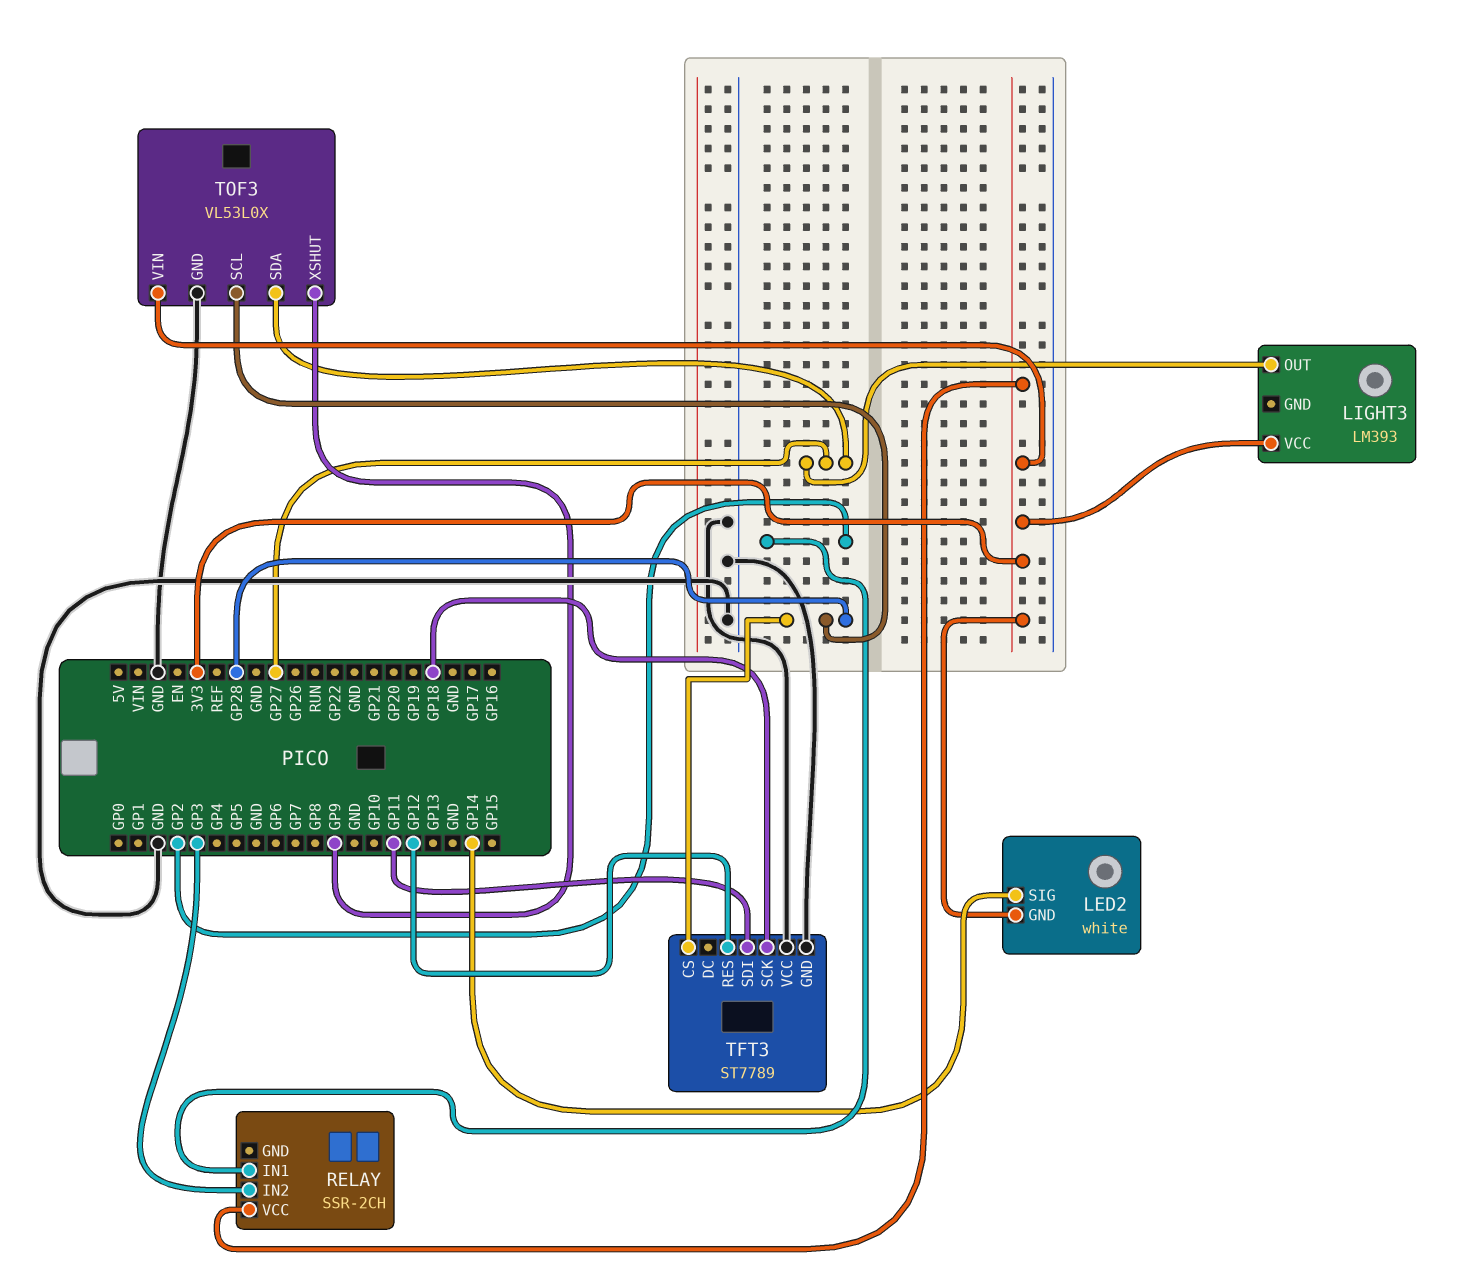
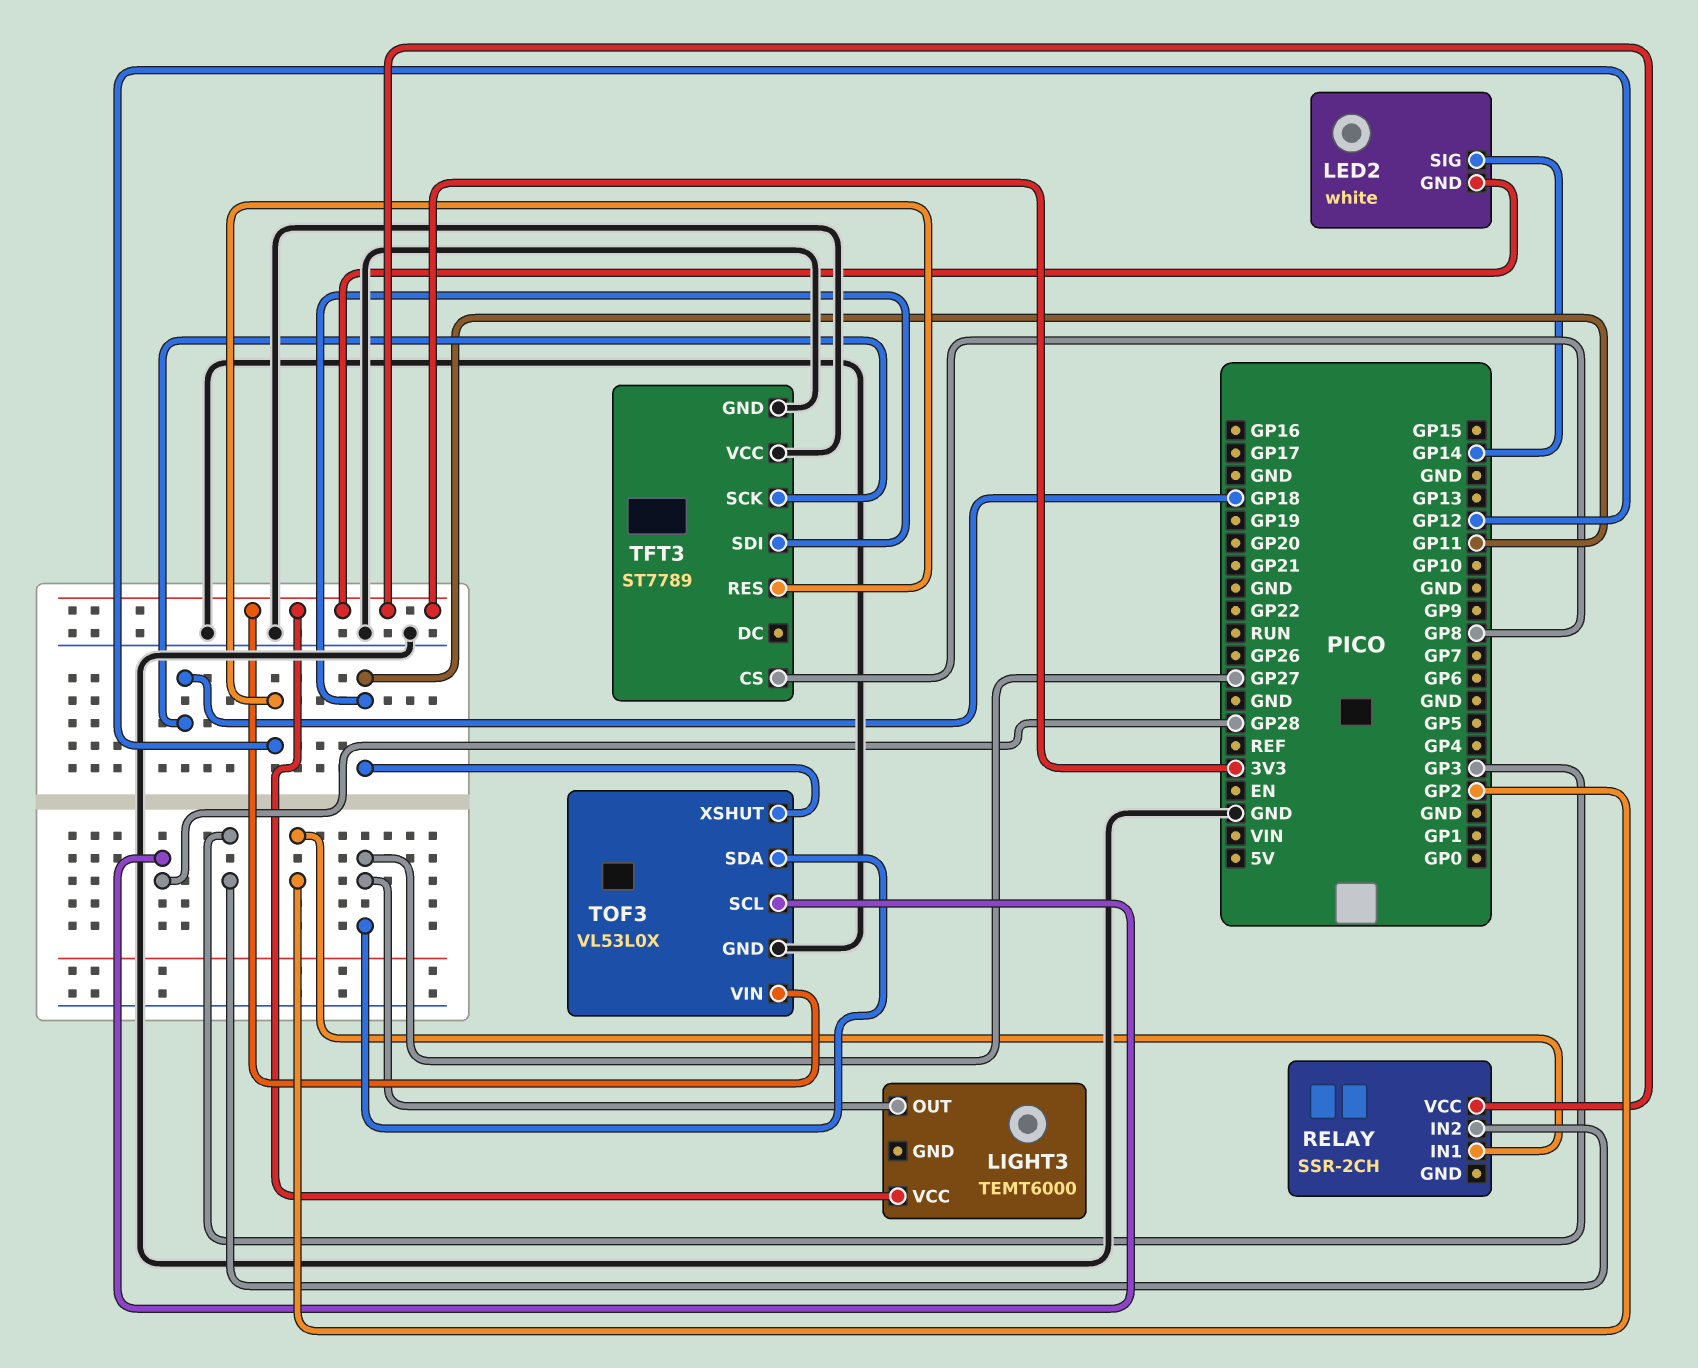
LIGHT3: LM393 -> TEMT6000
TFT3 pin CS: GP28 -> GP8
TOF3 pin XSHUT: GP9 -> GP11

